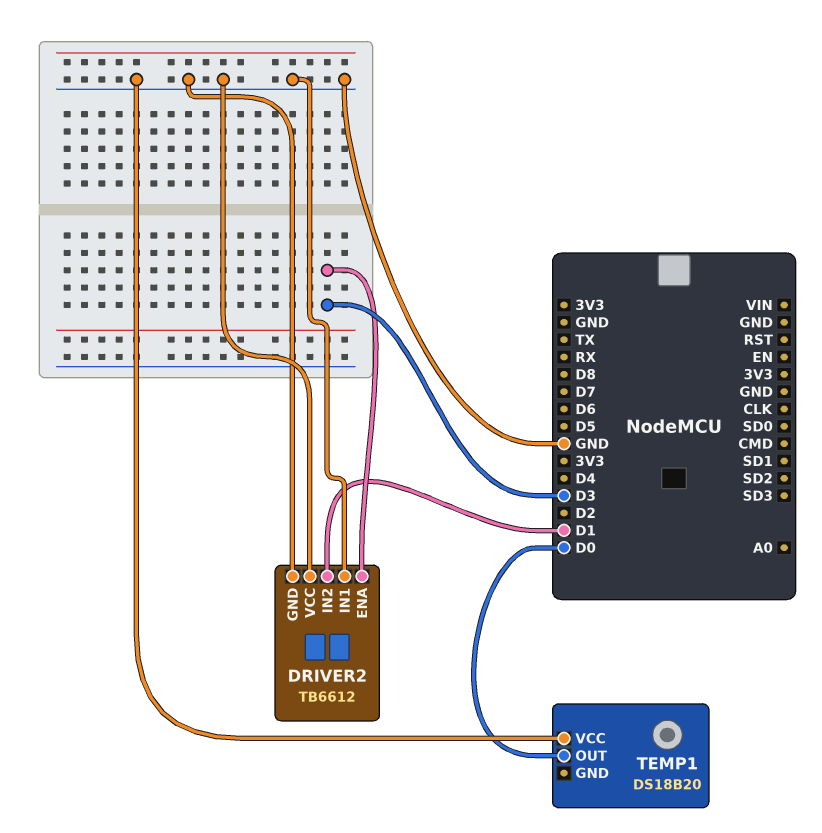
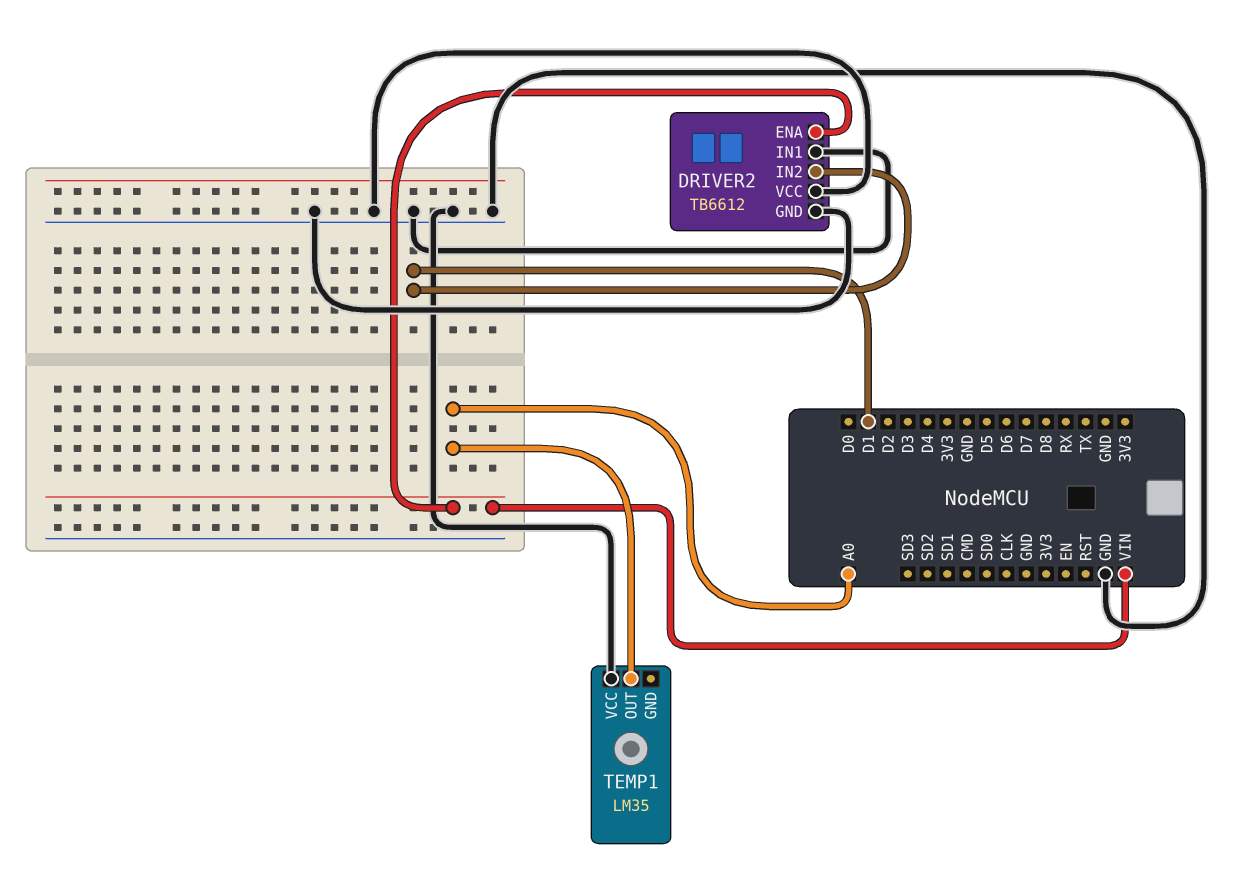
DRIVER2 pin ENA: D3 -> VIN
TEMP1: DS18B20 -> LM35
TEMP1 pin OUT: D0 -> A0

